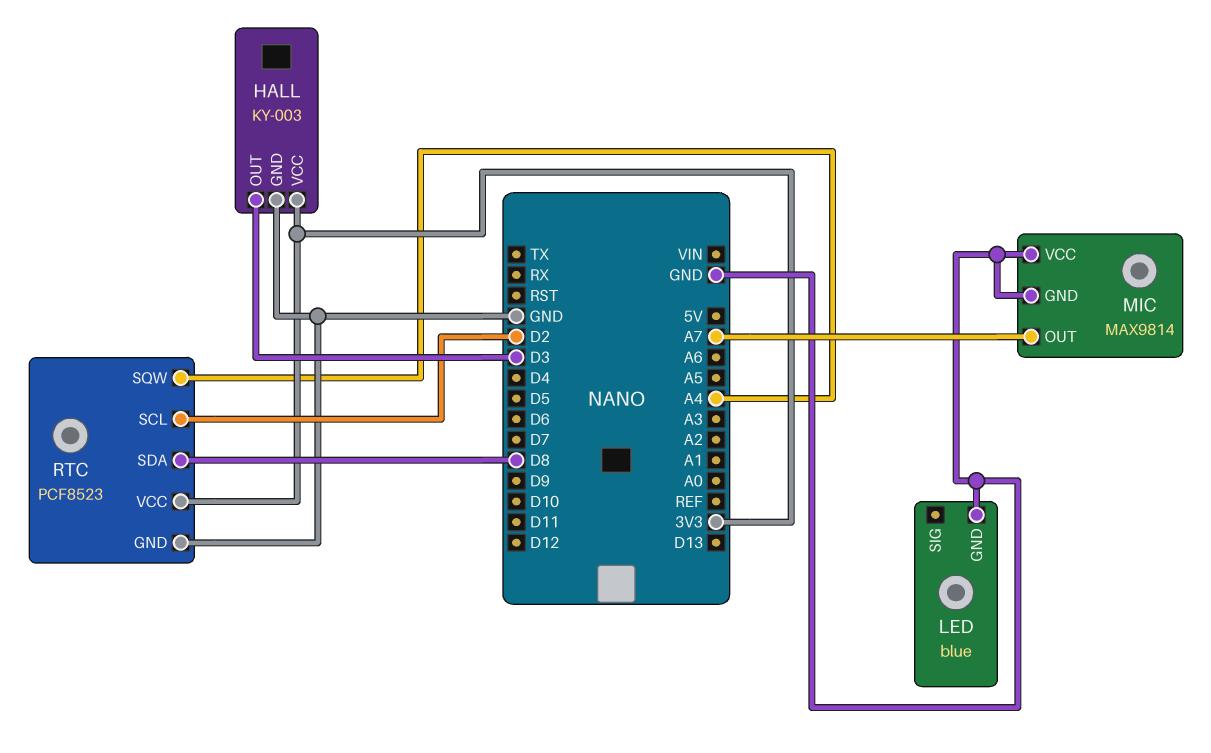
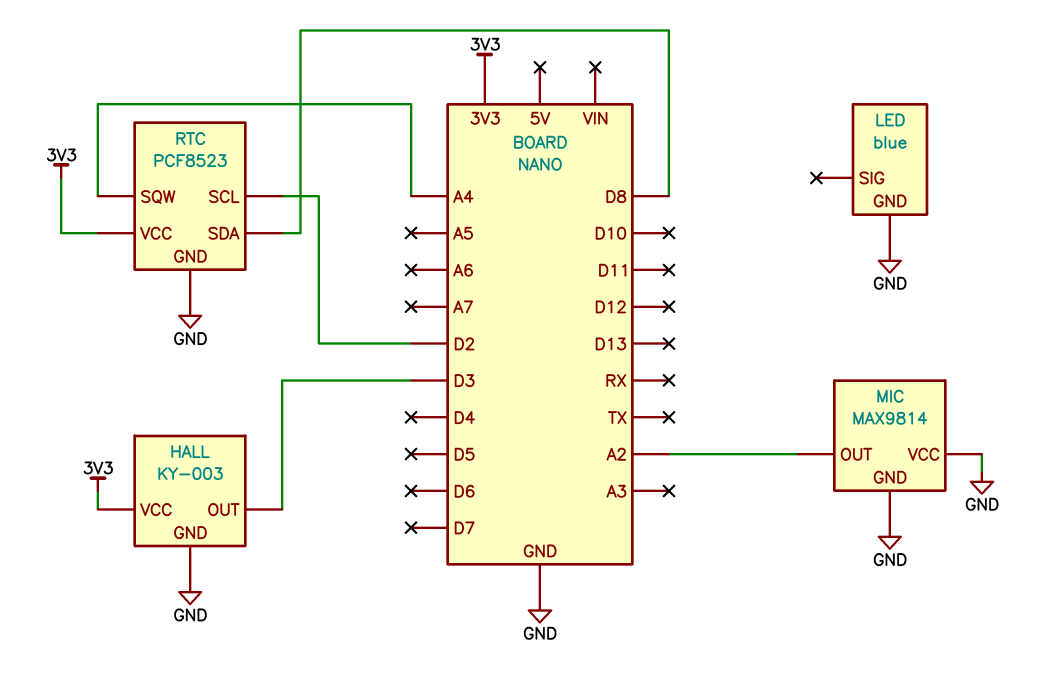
MIC pin OUT: A7 -> A2

